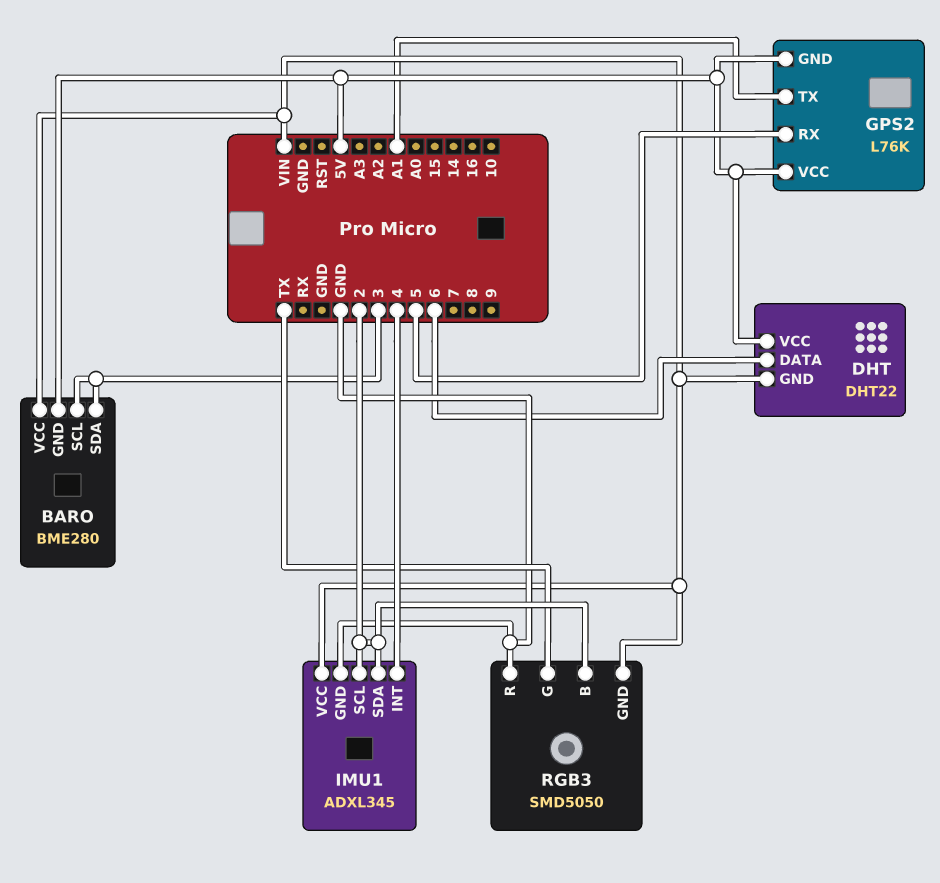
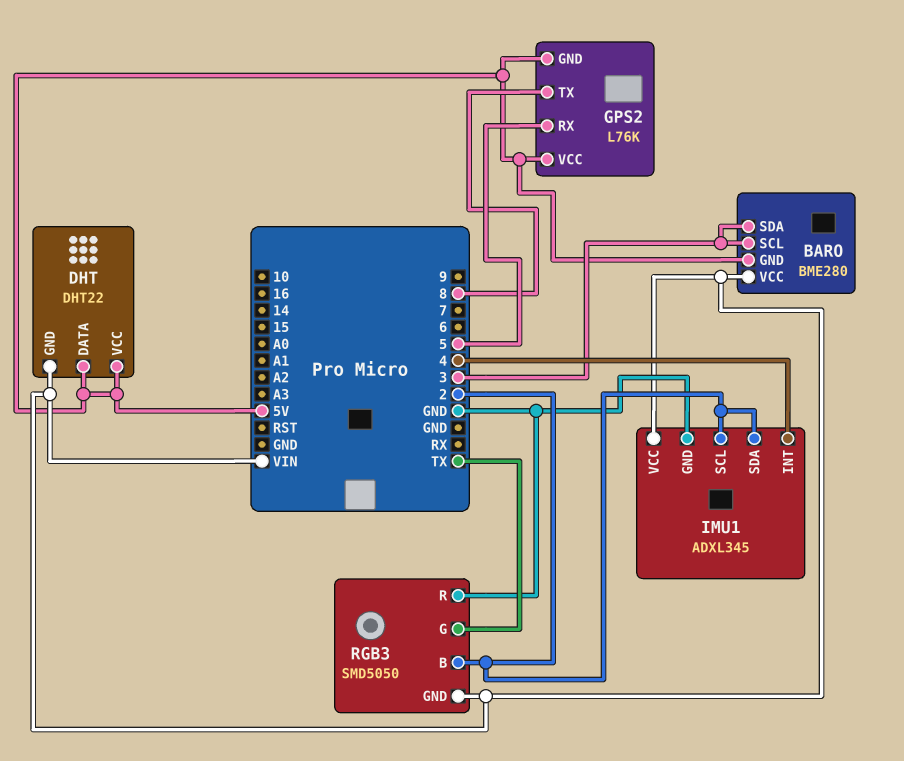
DHT pin DATA: 6 -> 5V
GPS2 pin TX: A1 -> 8

